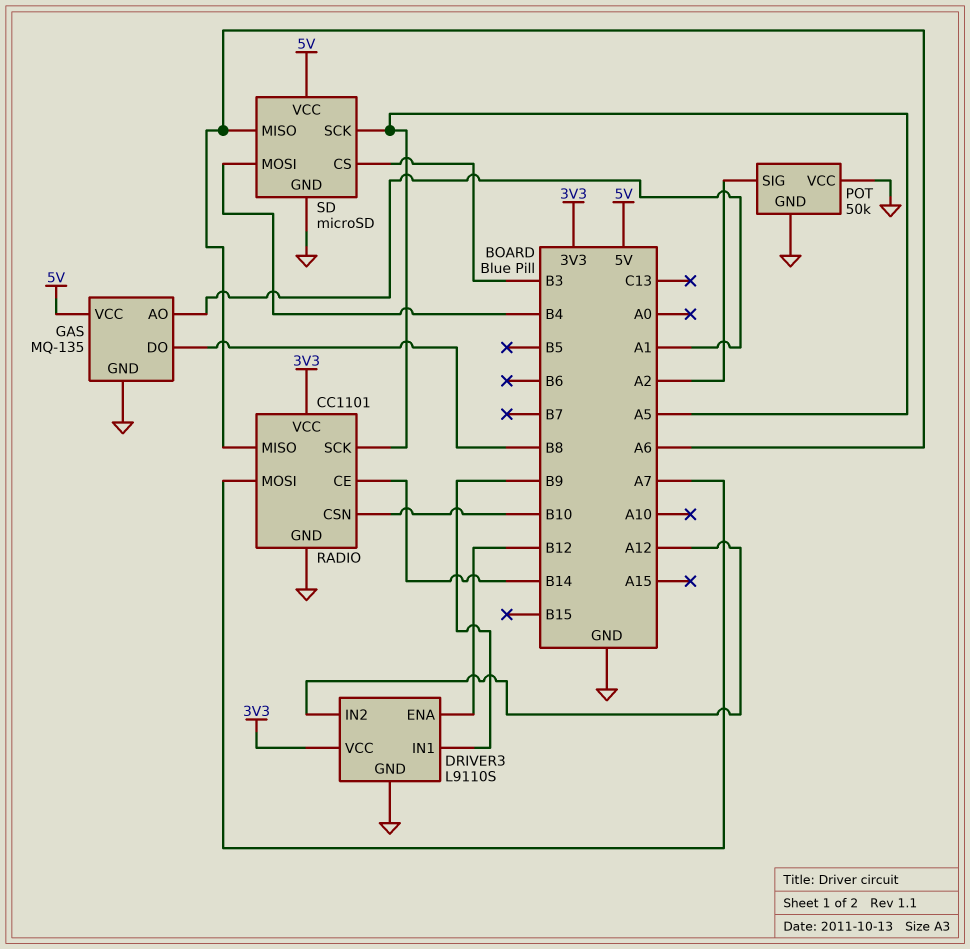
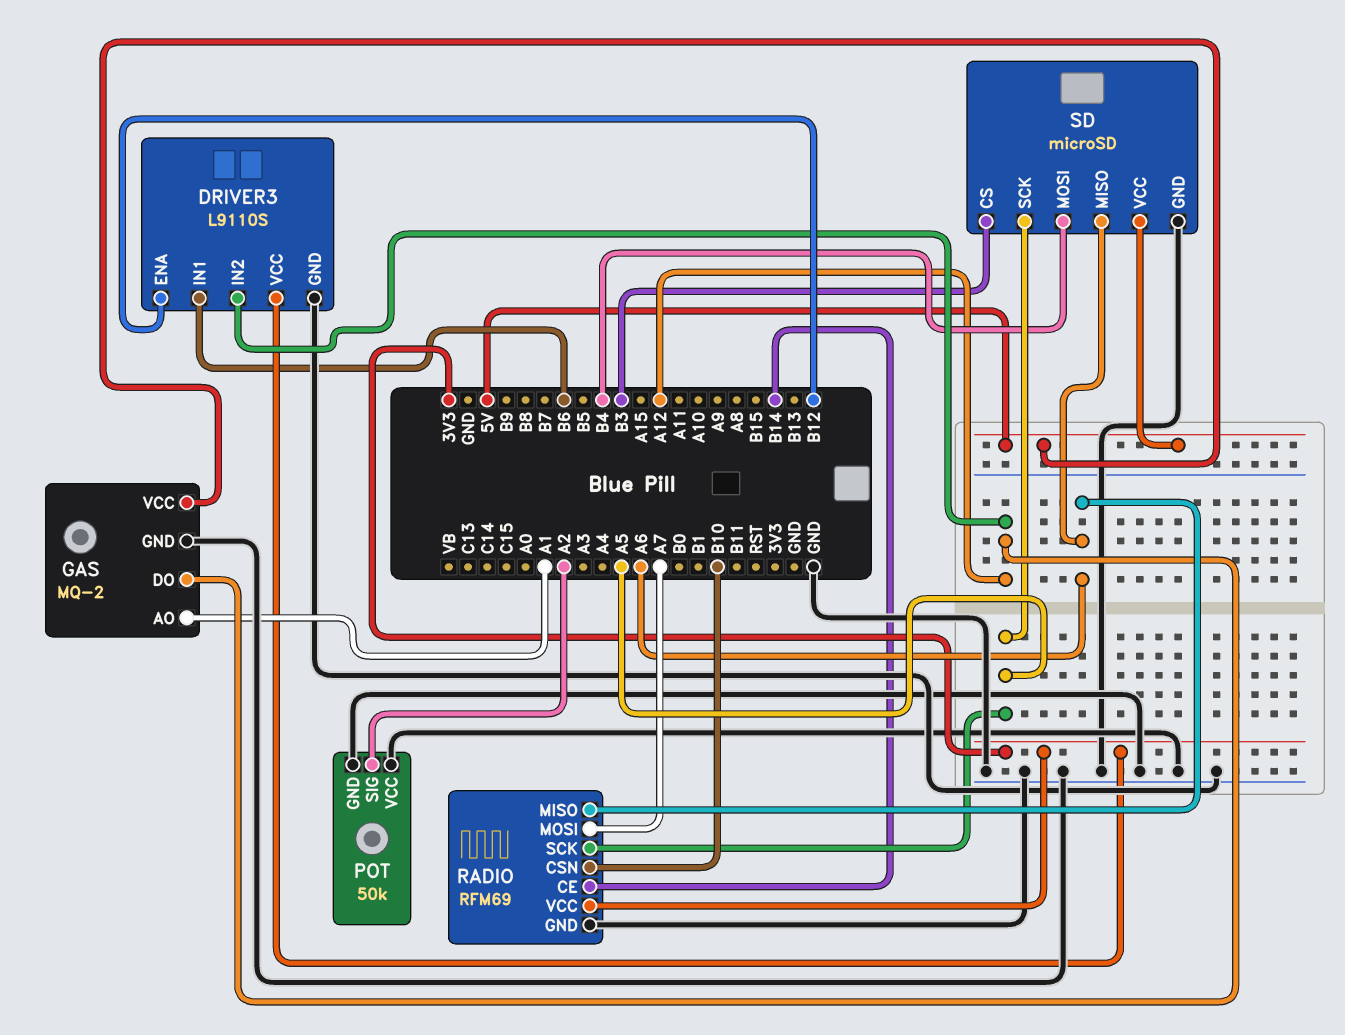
DRIVER3 pin IN1: B9 -> B6
GAS: MQ-135 -> MQ-2
GAS pin DO: B8 -> A12
RADIO: CC1101 -> RFM69

